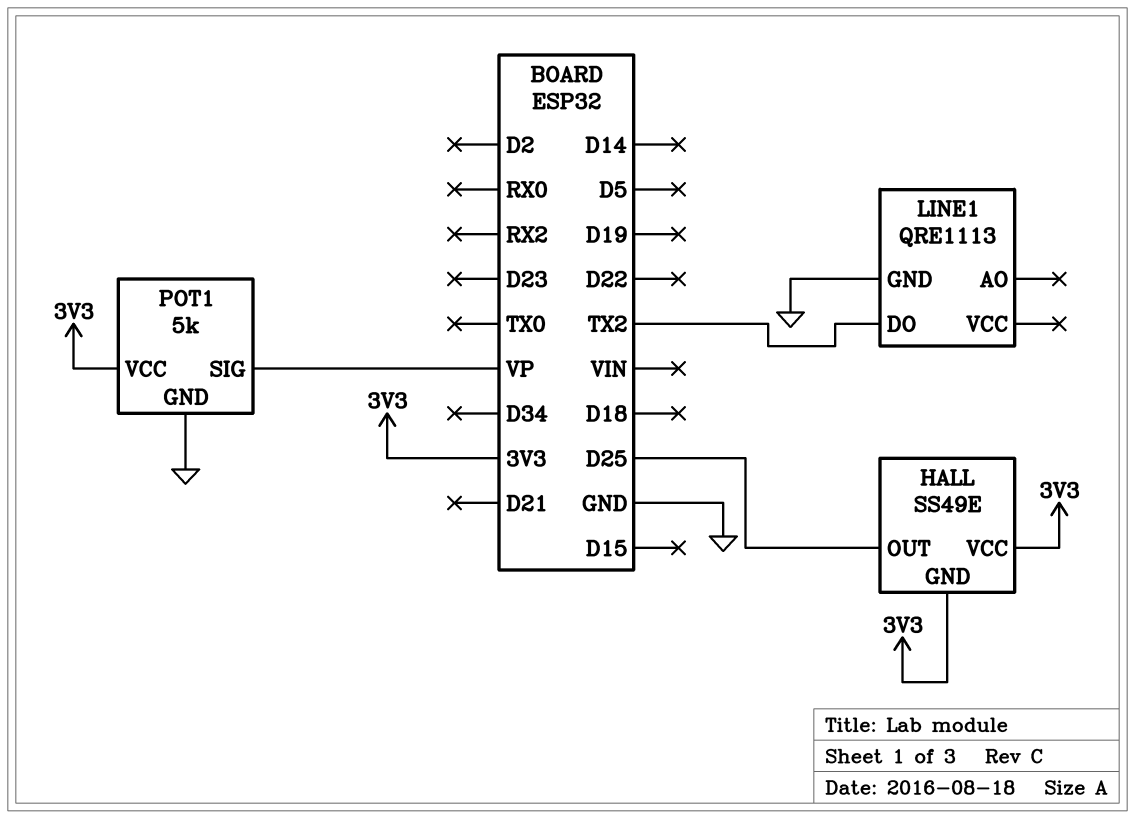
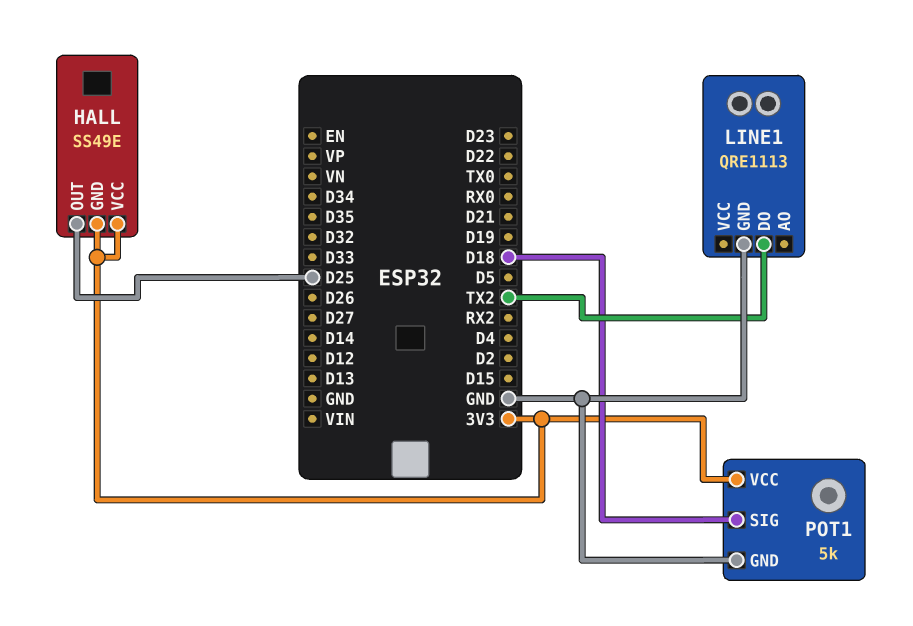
POT1 pin SIG: VP -> D18

